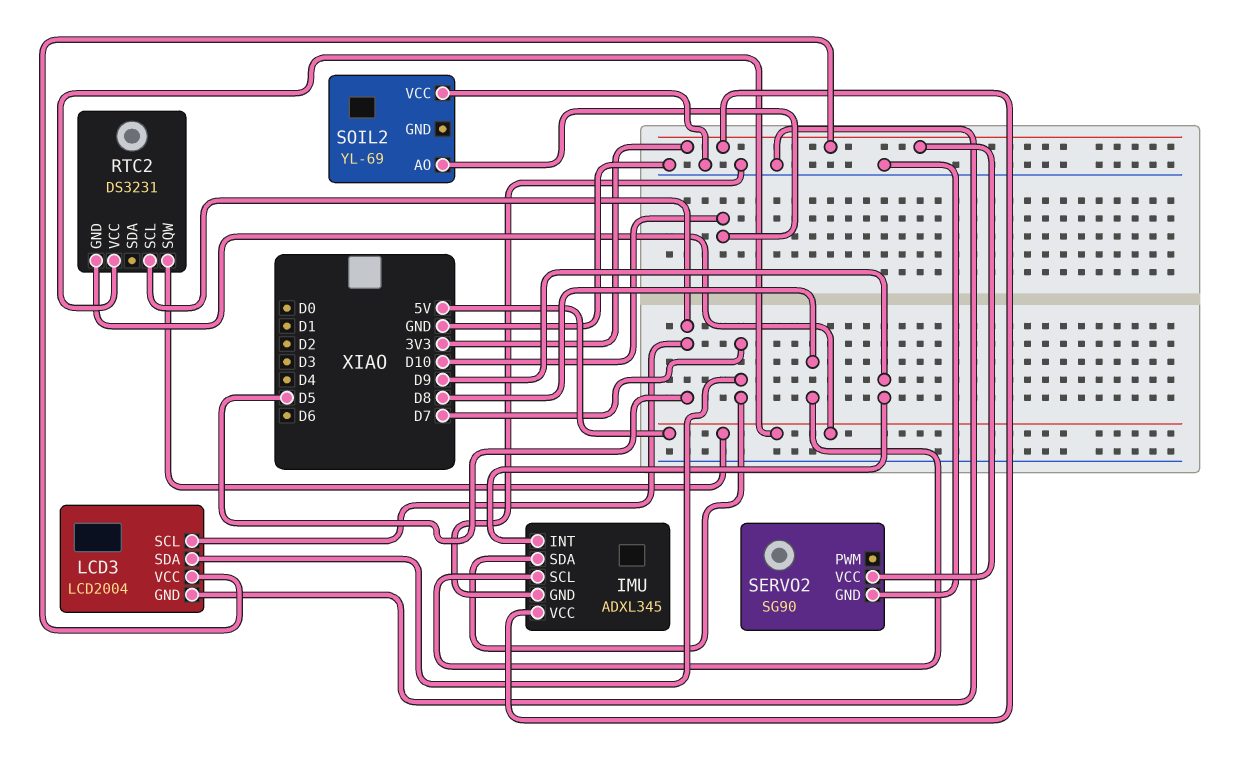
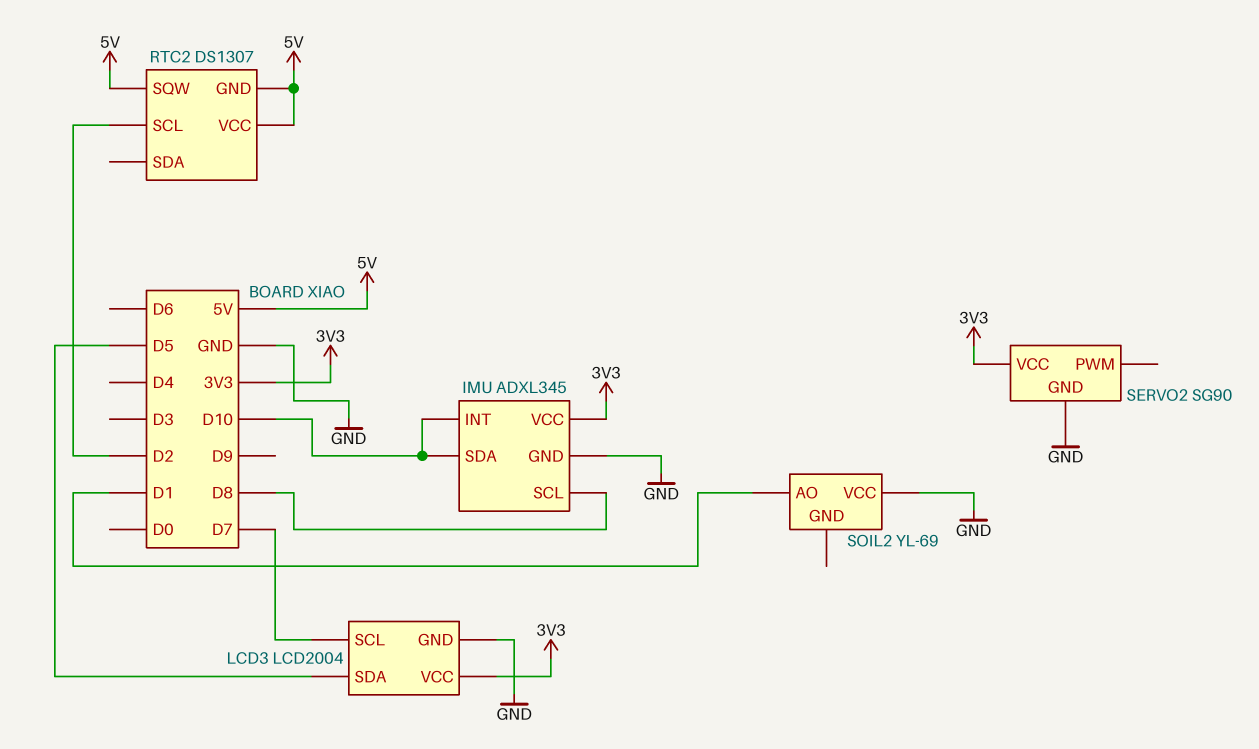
IMU pin INT: D9 -> D10
IMU pin SDA: D7 -> D10
LCD3 pin SCL: D5 -> D7
LCD3 pin SDA: D7 -> D5
RTC2: DS3231 -> DS1307
RTC2 pin SCL: D5 -> D2
SOIL2 pin AO: D10 -> D1

